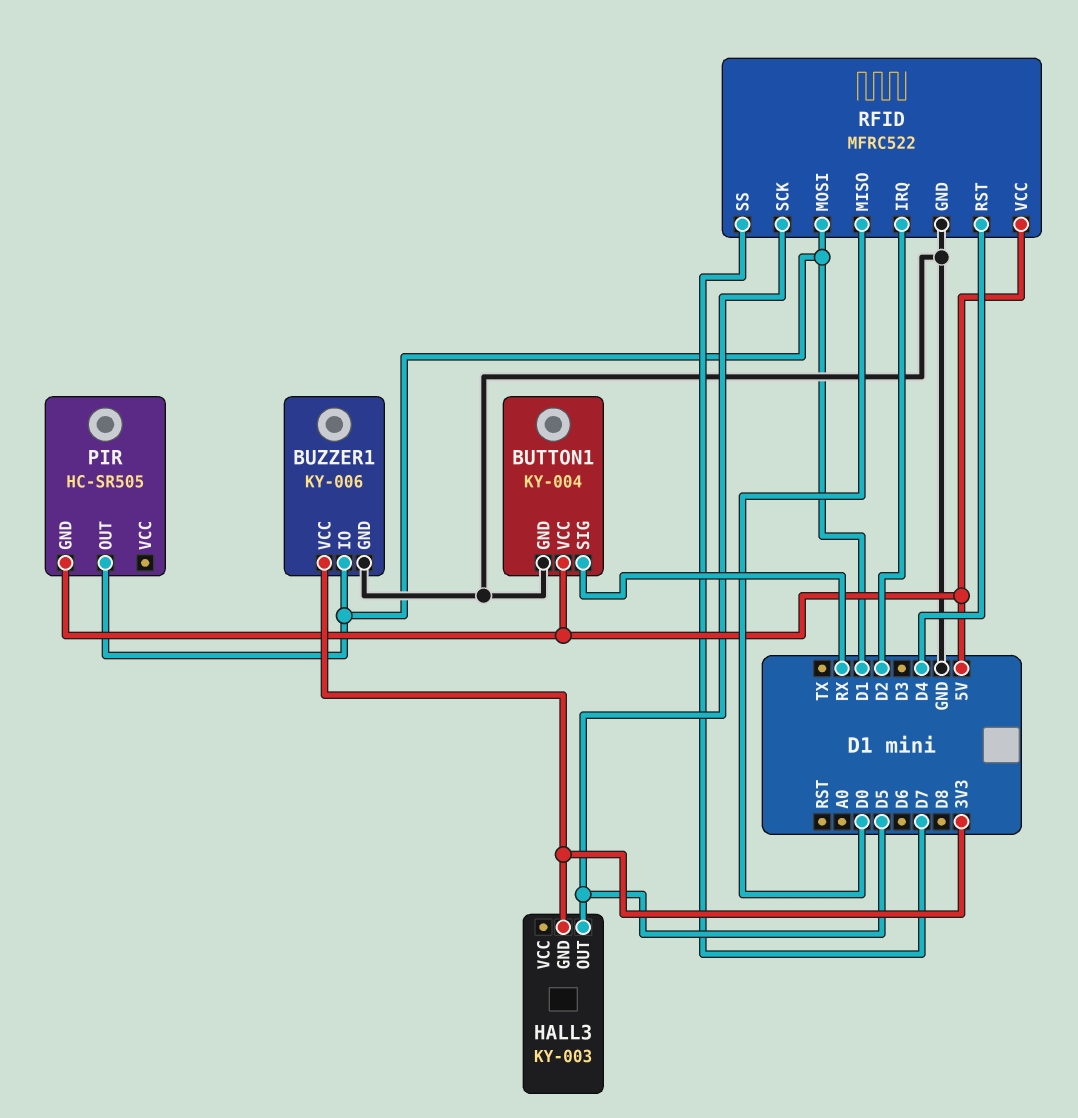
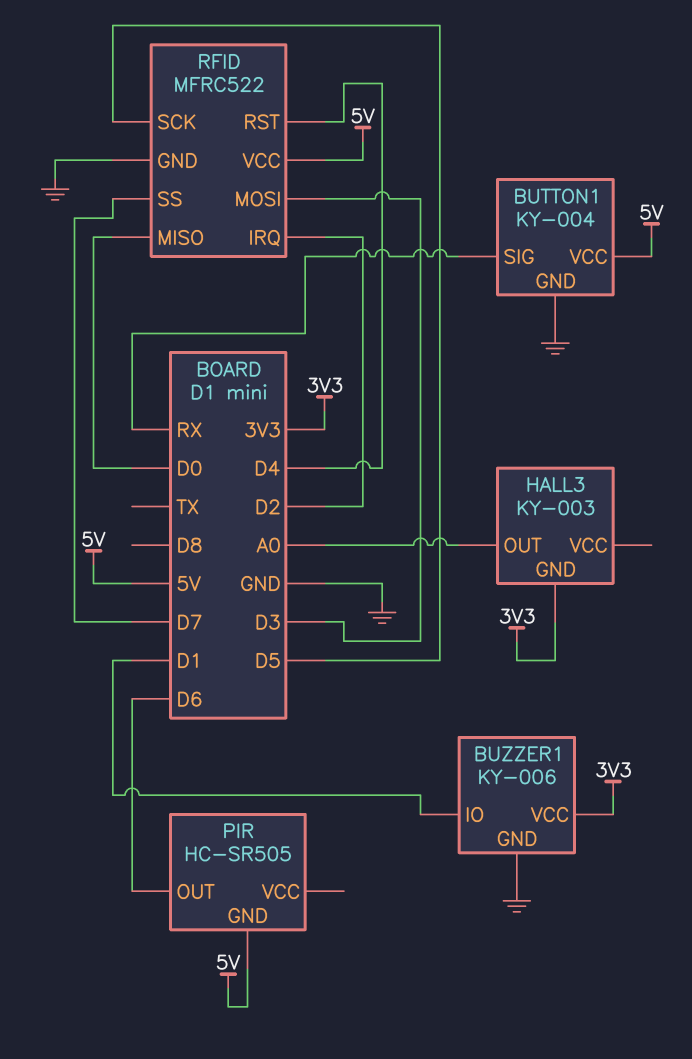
HALL3 pin OUT: D5 -> A0
PIR pin OUT: D1 -> D6
RFID pin MOSI: D1 -> D3

